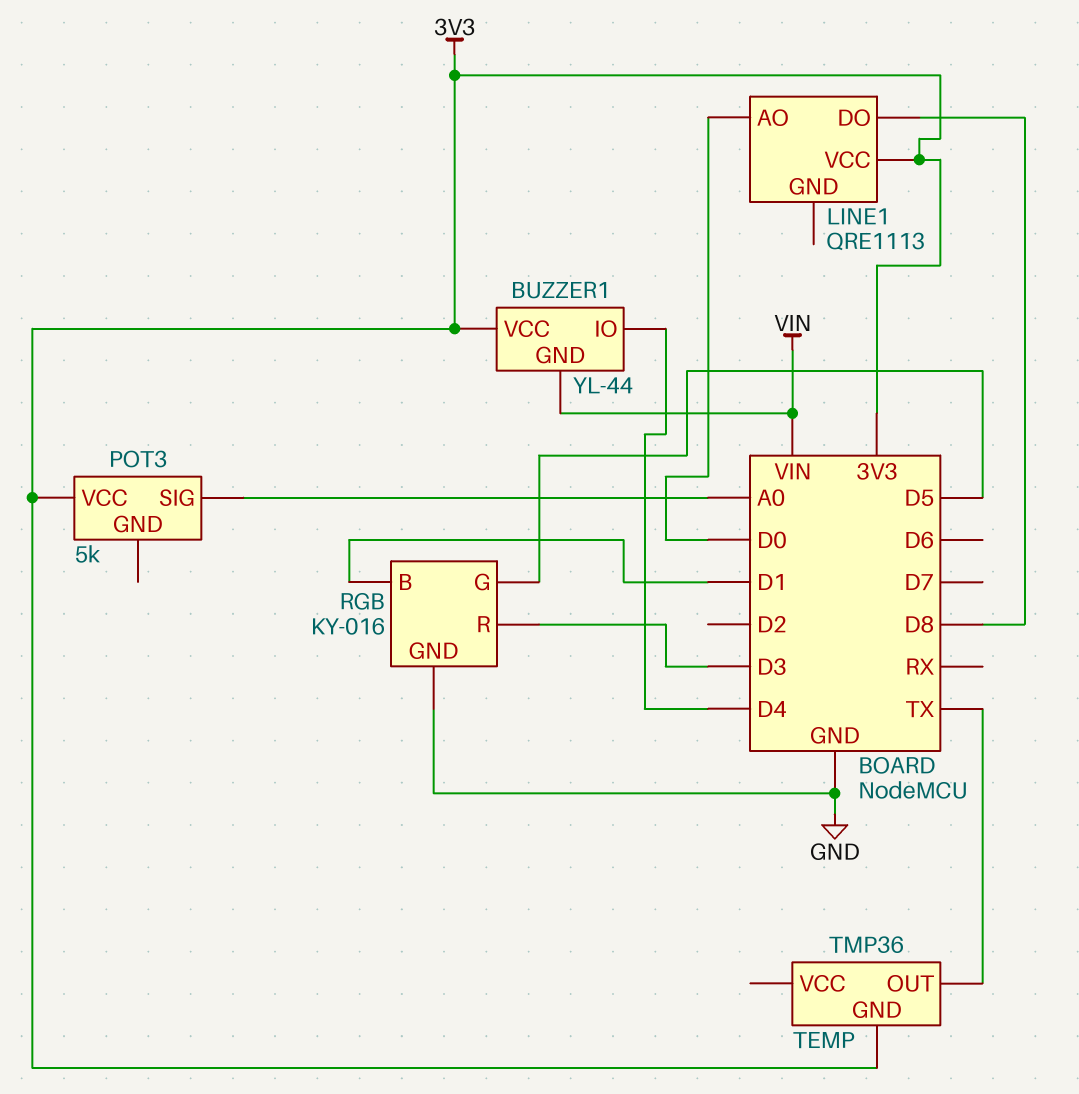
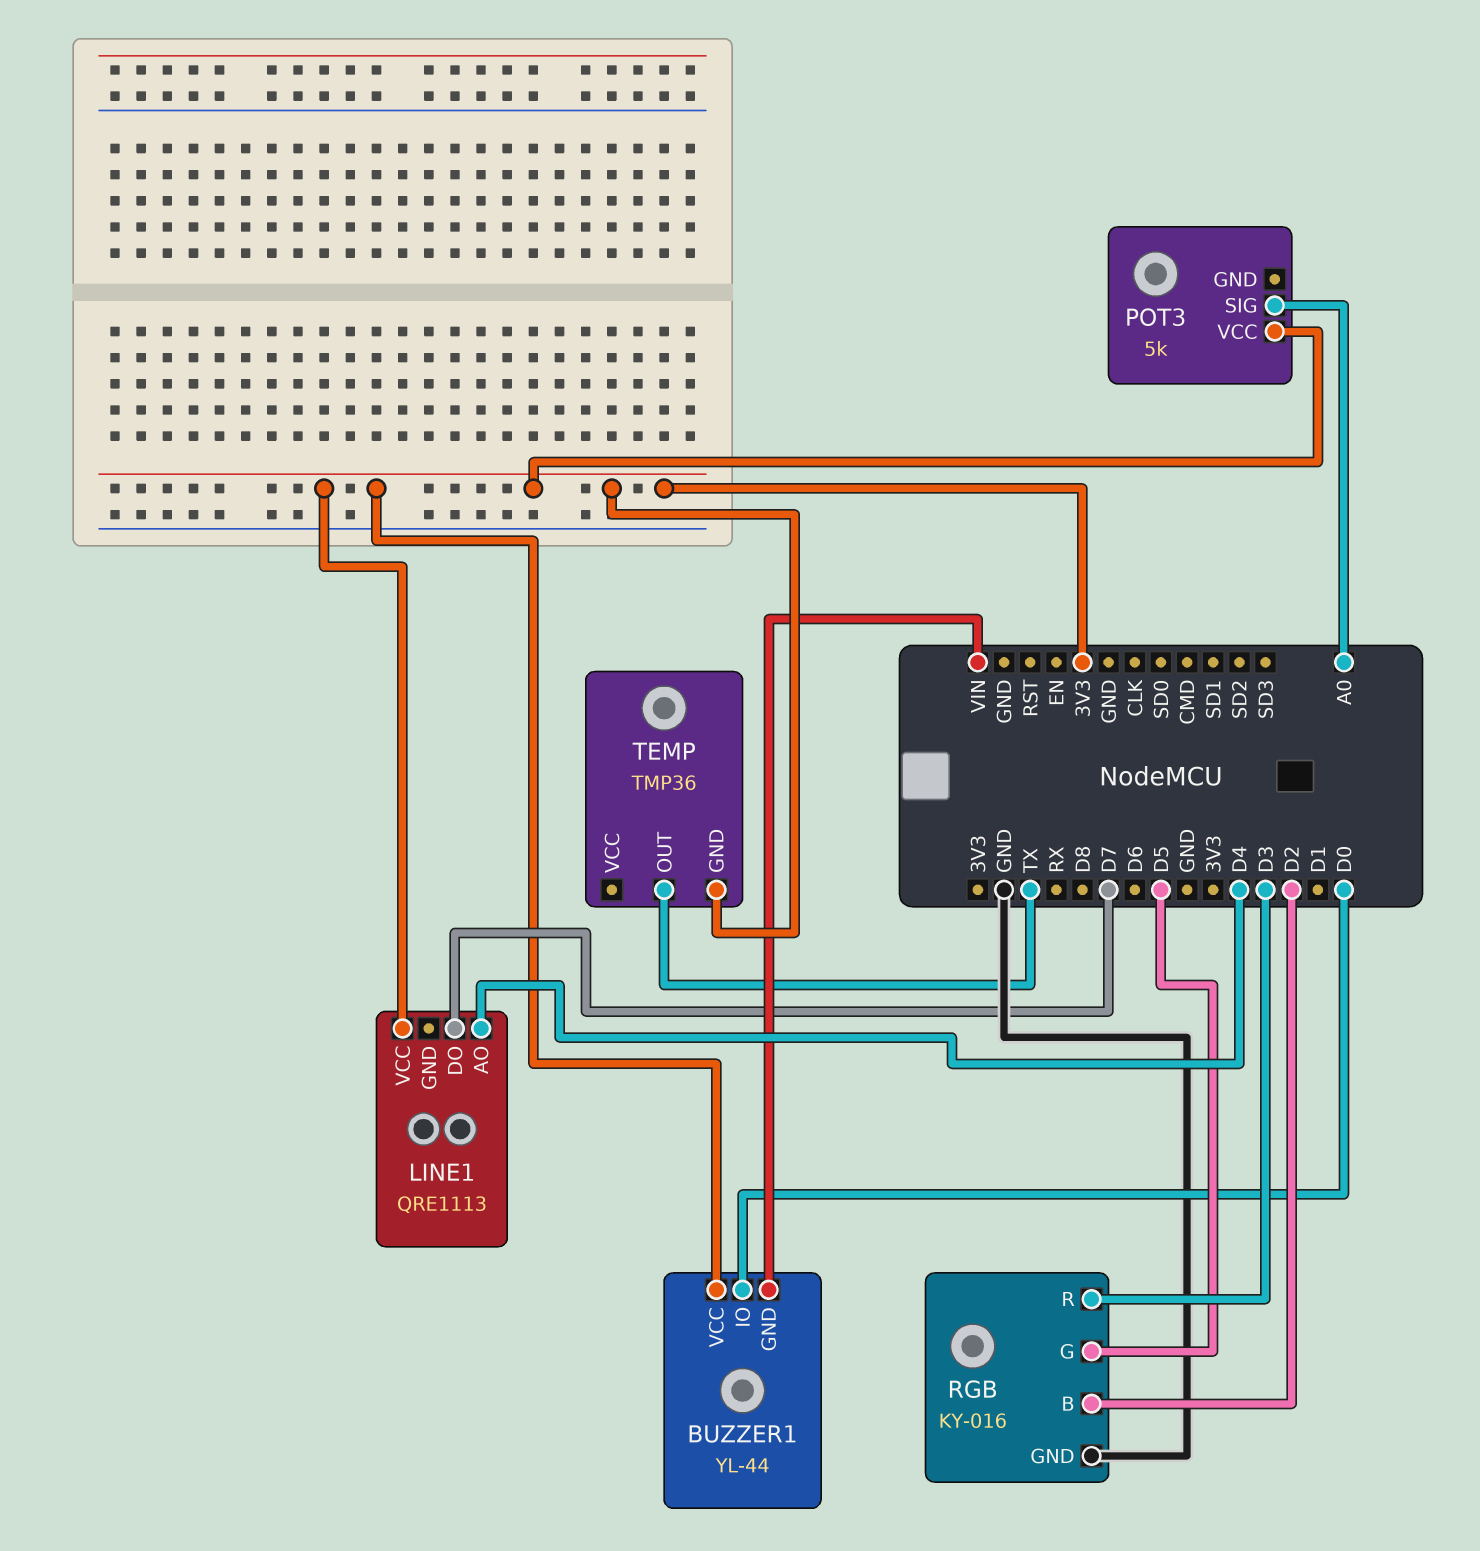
BUZZER1 pin IO: D4 -> D0
LINE1 pin AO: D0 -> D4
LINE1 pin DO: D8 -> D7
RGB pin B: D1 -> D2

